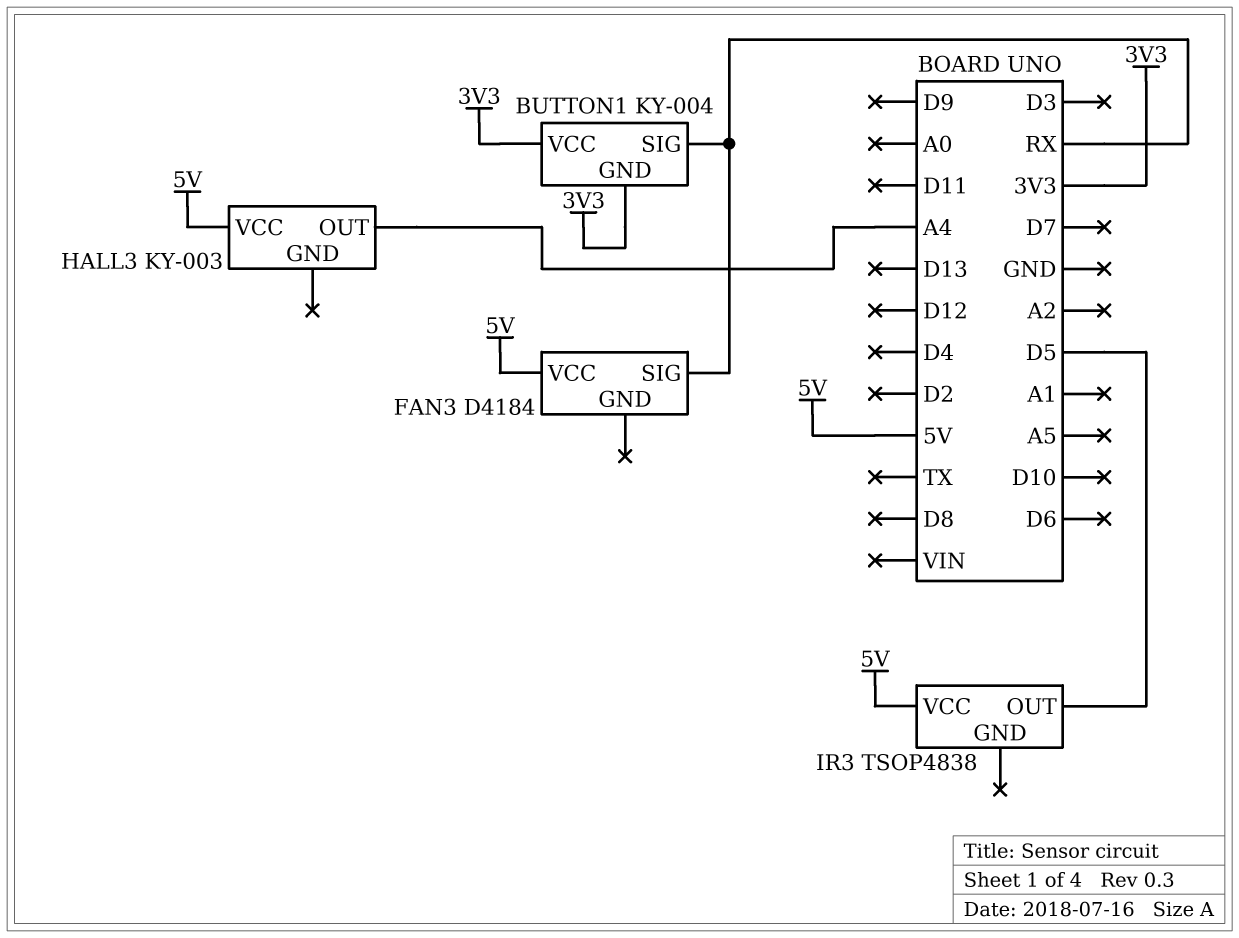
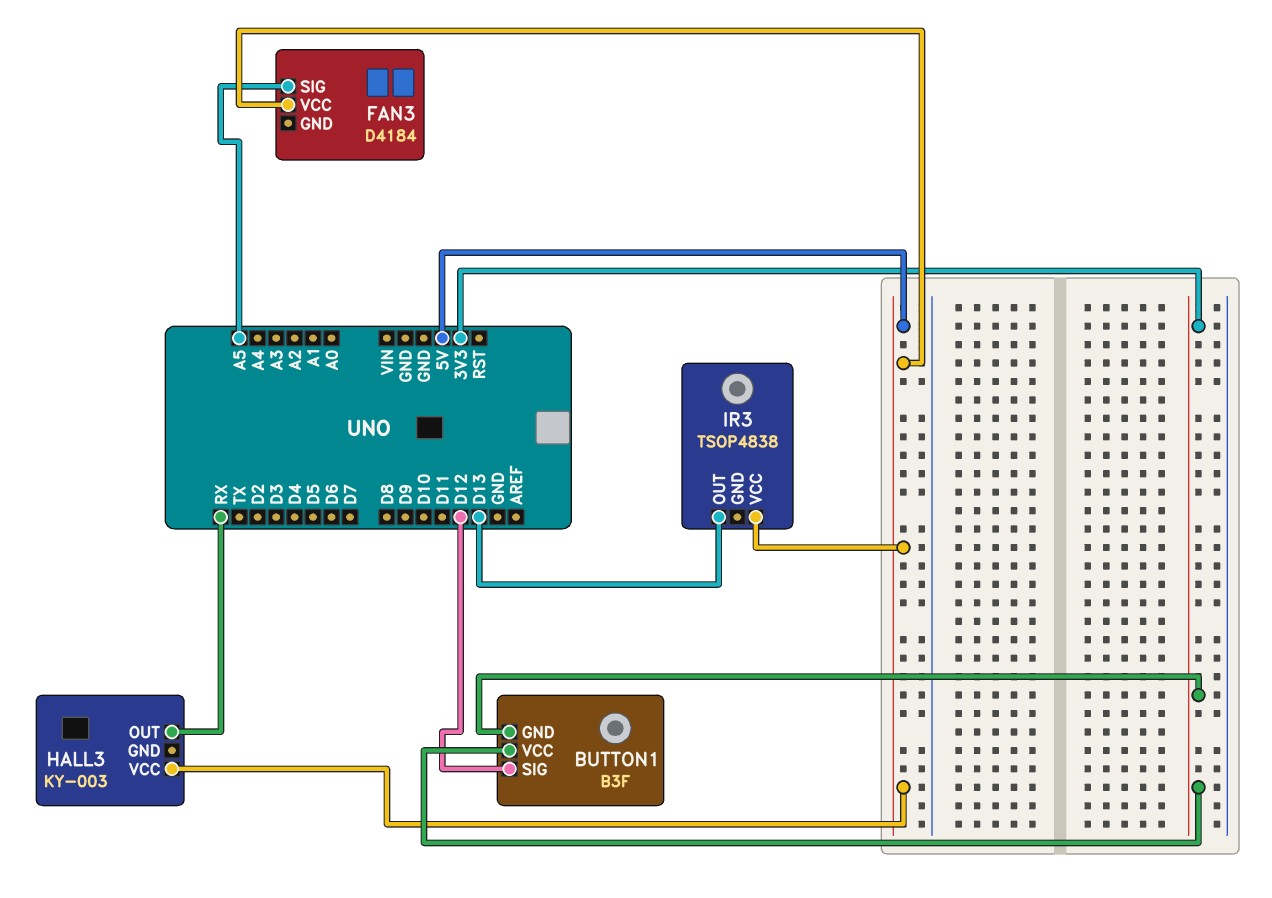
BUTTON1: KY-004 -> B3F
BUTTON1 pin SIG: RX -> D12
FAN3 pin SIG: RX -> A5
HALL3 pin OUT: A4 -> RX
IR3 pin OUT: D5 -> D13

